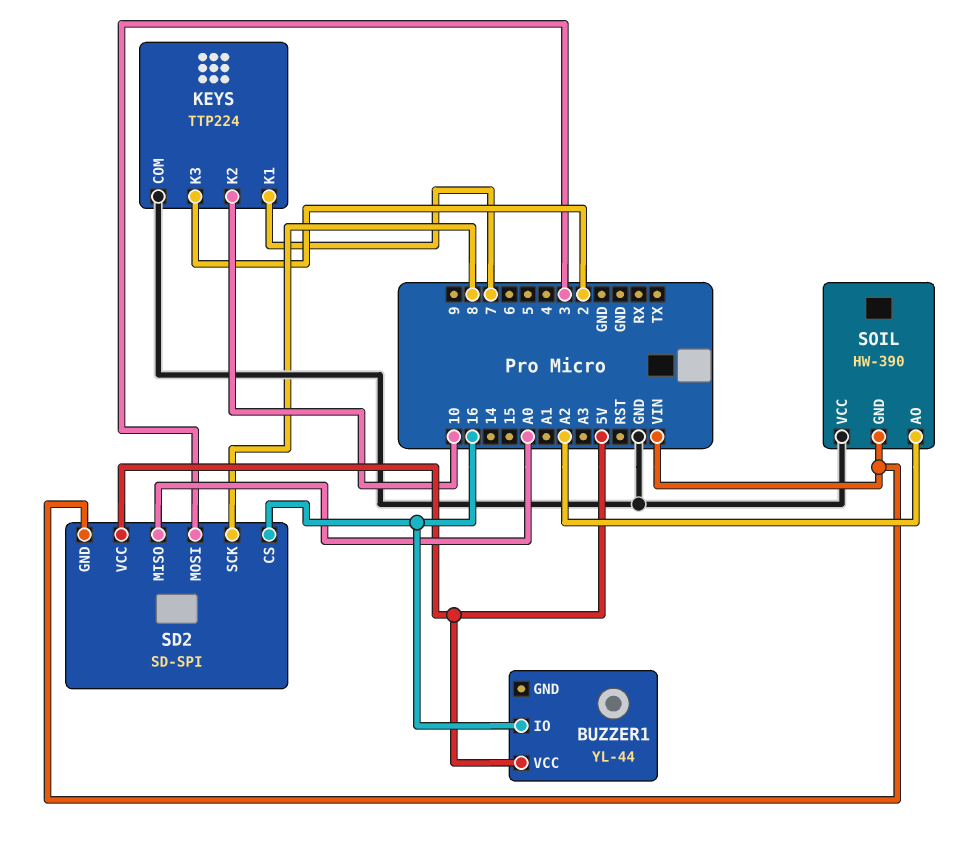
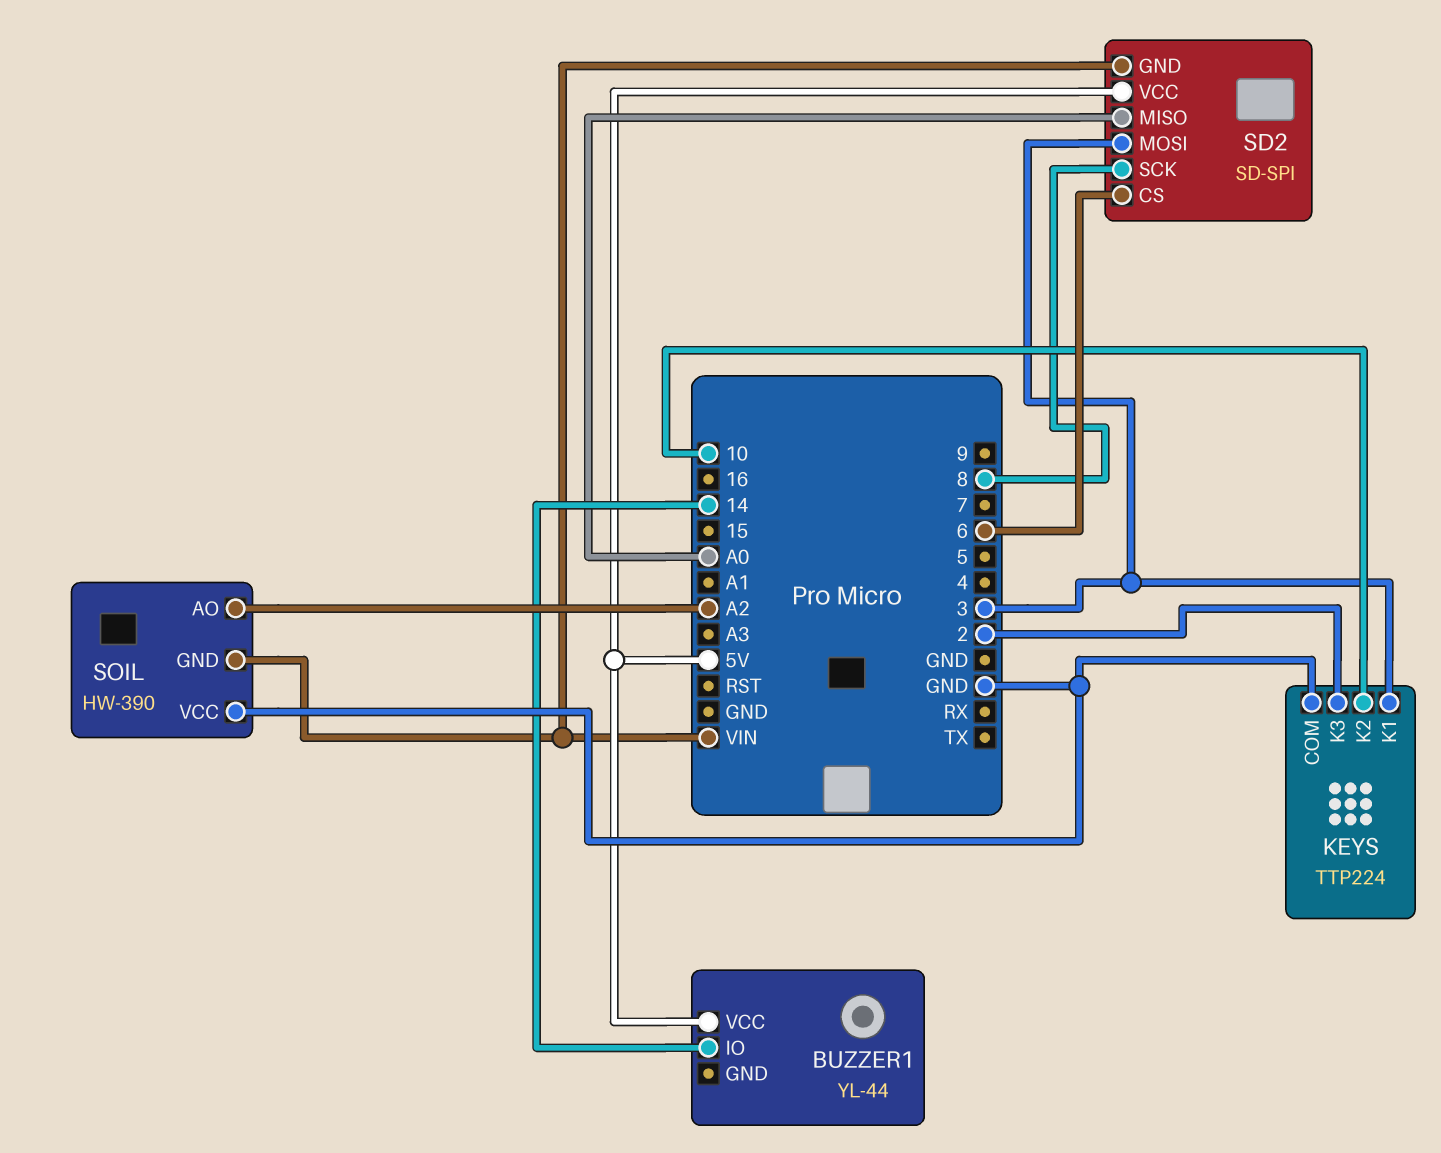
BUZZER1 pin IO: 16 -> 14
KEYS pin K1: 7 -> 3
SD2 pin CS: 16 -> 6

